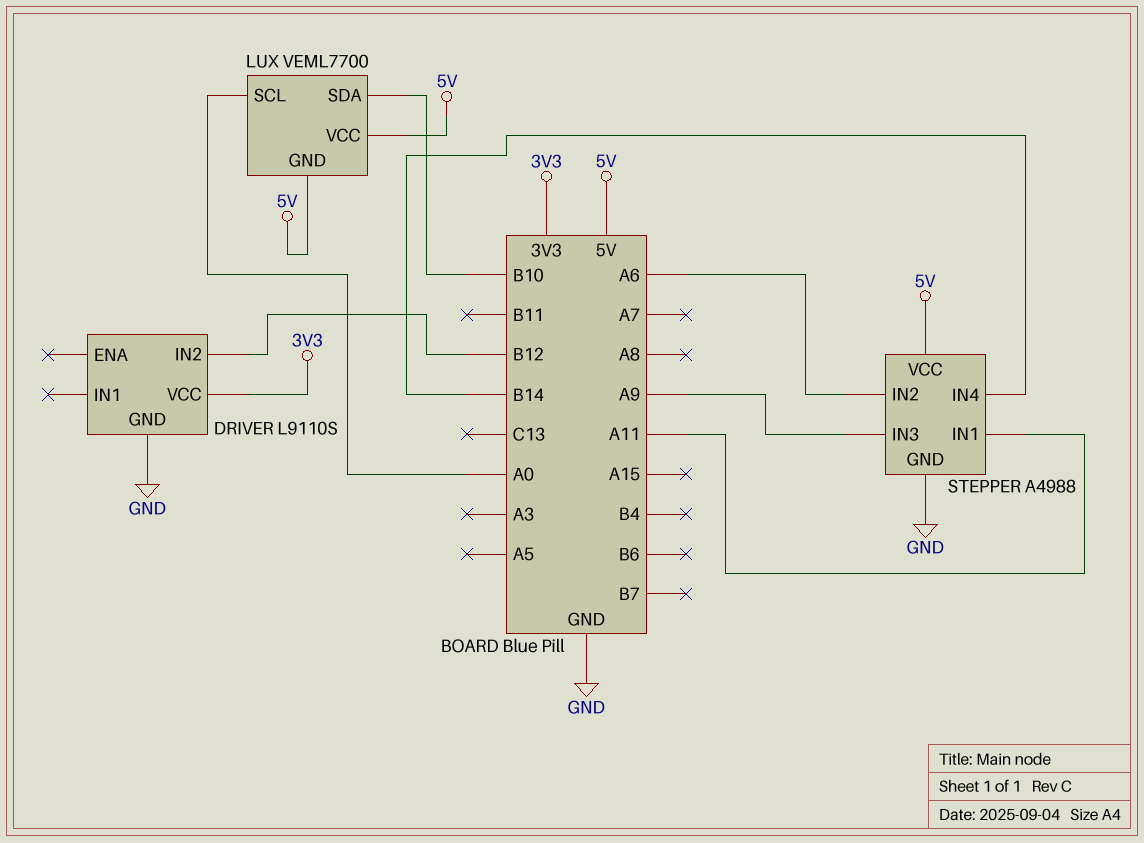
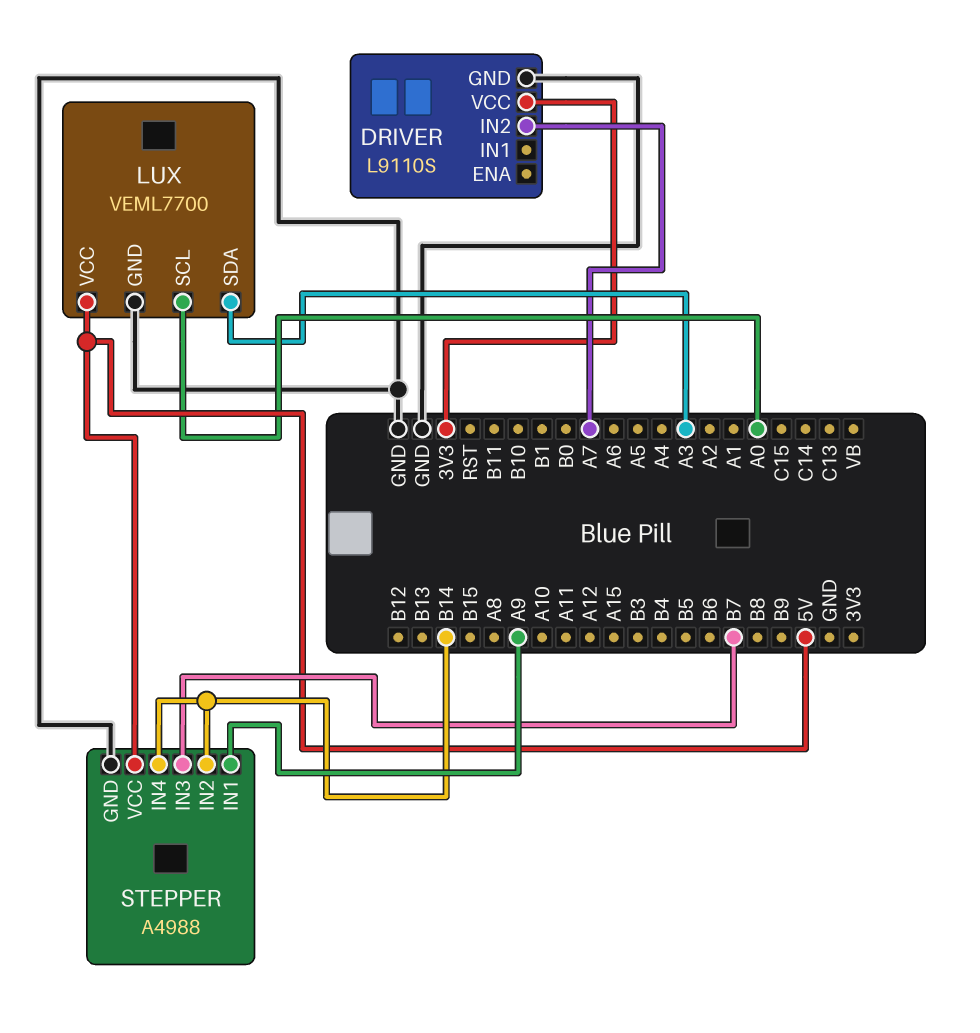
DRIVER pin IN2: B12 -> A7
LUX pin GND: 5V -> GND
LUX pin SDA: B10 -> A3
STEPPER pin IN1: A11 -> A9
STEPPER pin IN2: A6 -> B14
STEPPER pin IN3: A9 -> B7

